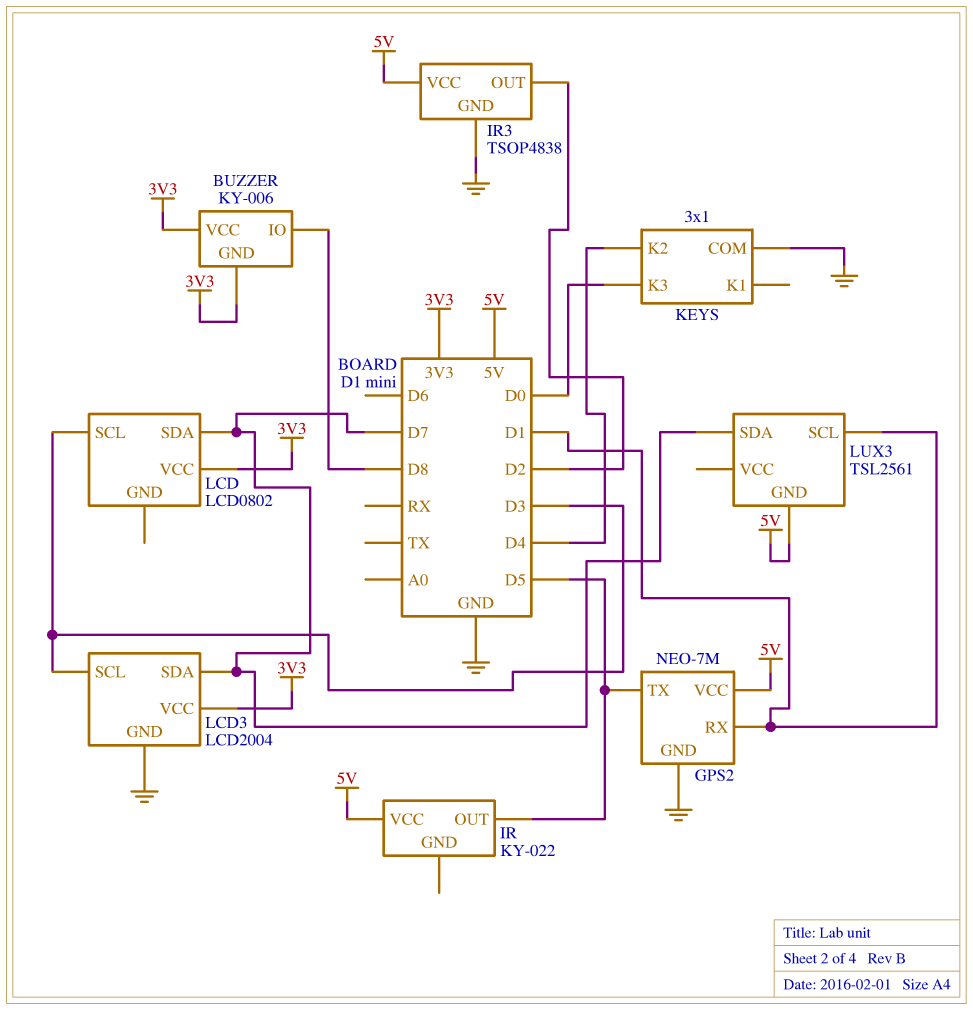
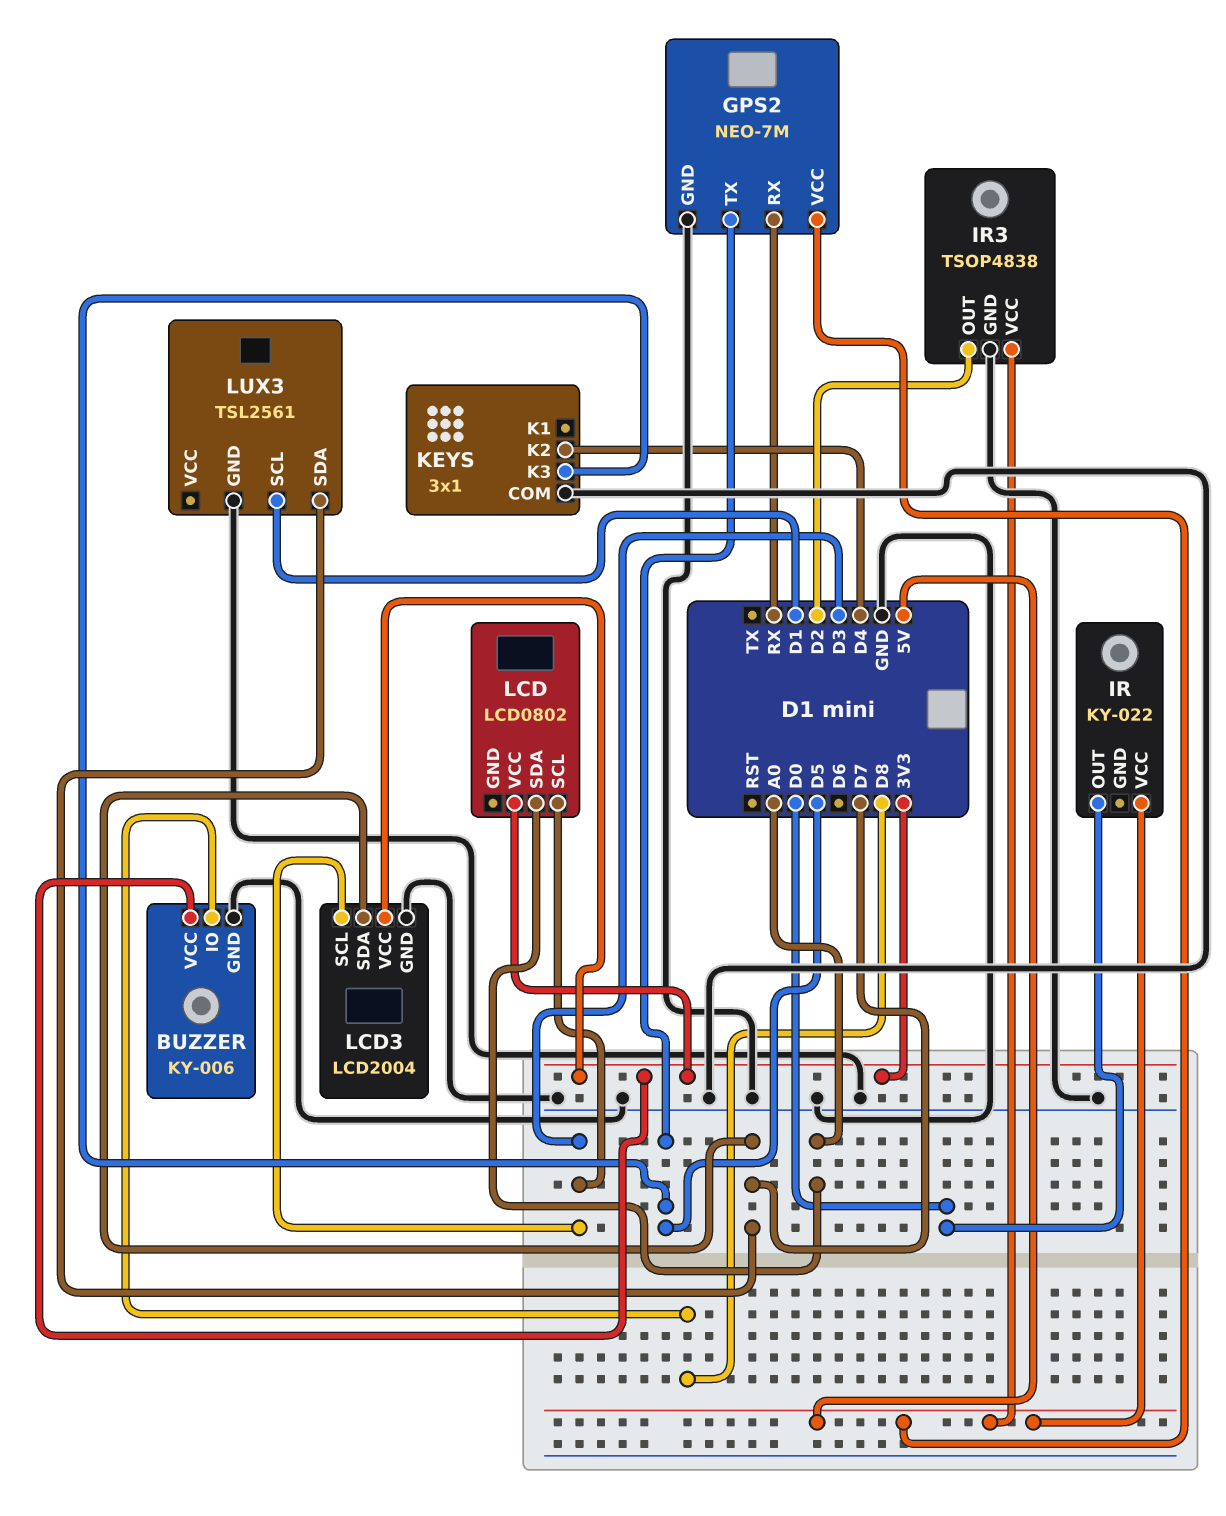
BUZZER pin GND: 3V3 -> GND
GPS2 pin RX: D1 -> RX
IR pin OUT: D5 -> D0
KEYS pin K3: D0 -> D5
LCD pin SDA: D7 -> A0
LUX3 pin GND: 5V -> GND

